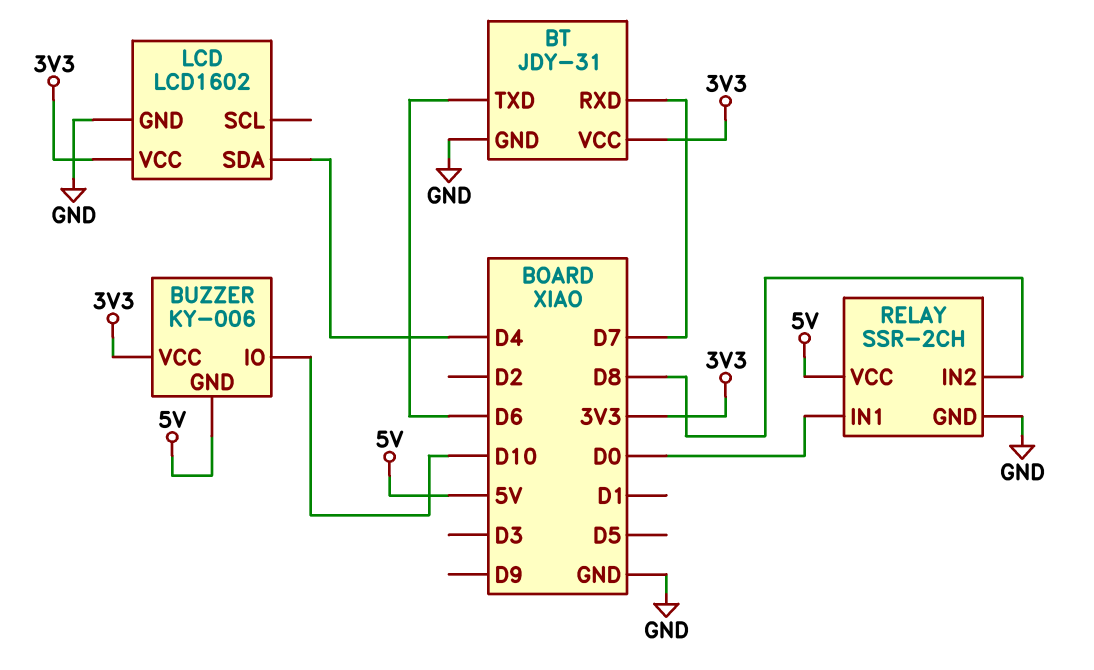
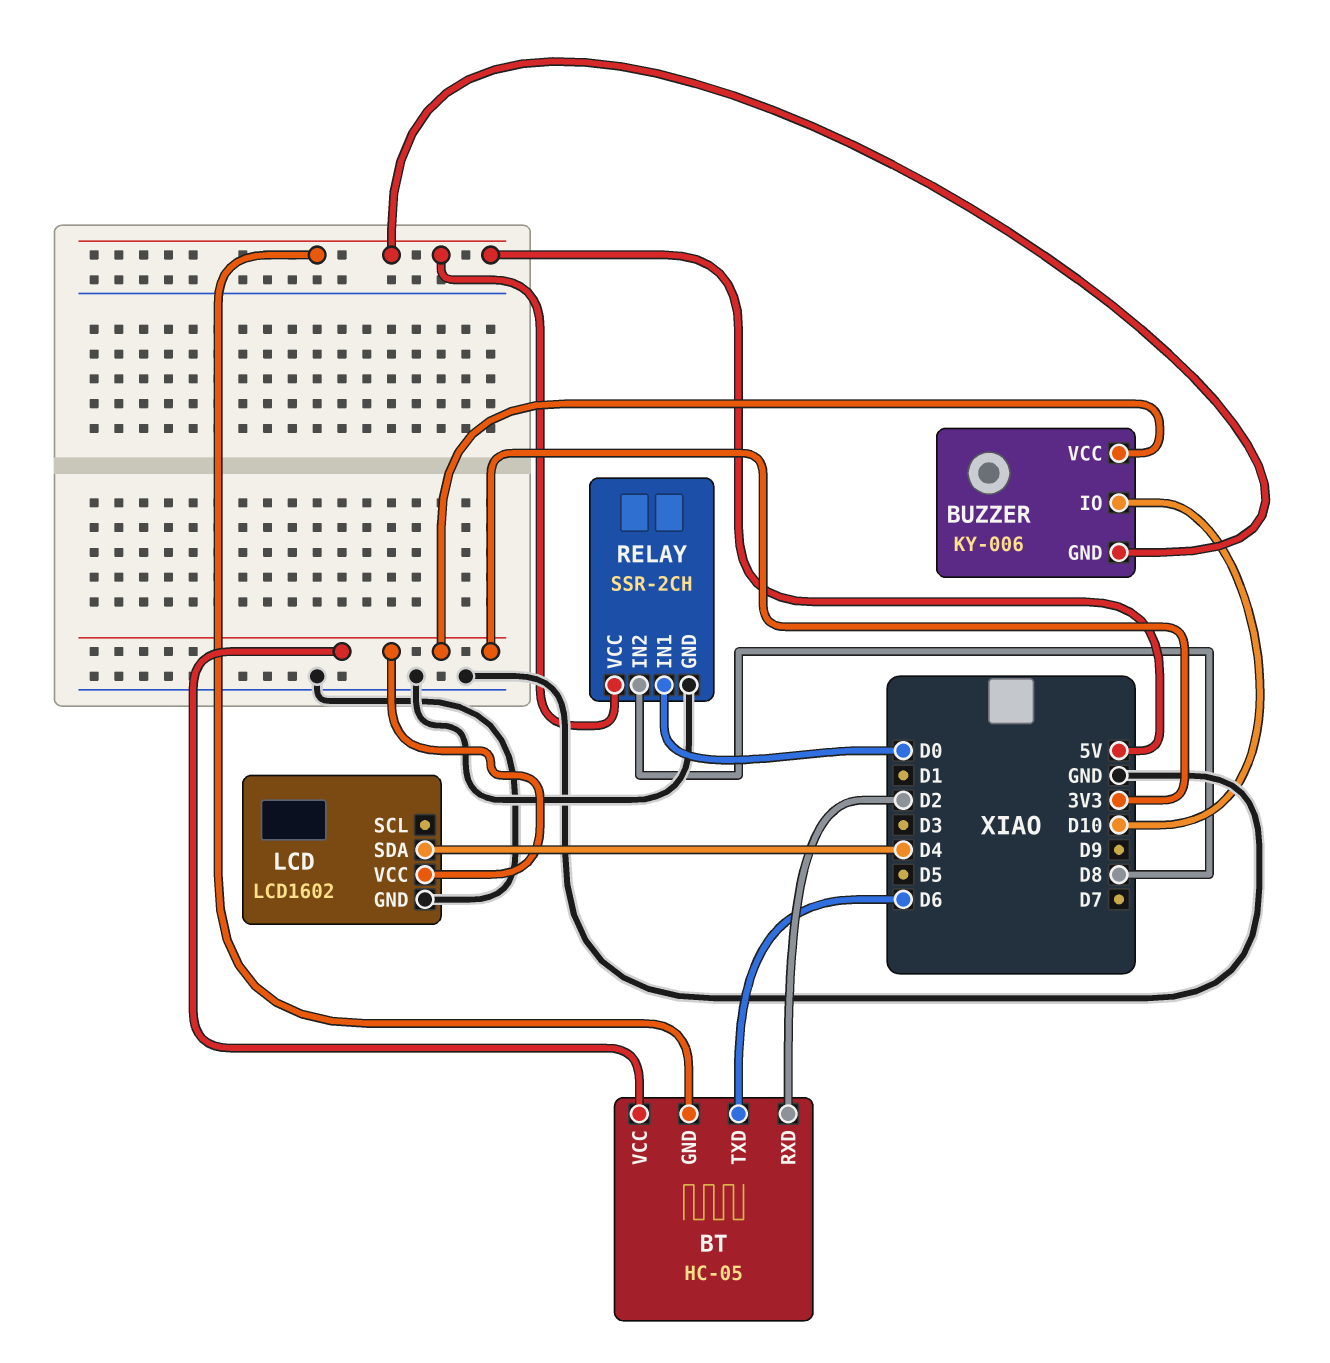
BT: JDY-31 -> HC-05
BT pin GND: GND -> 5V
BT pin RXD: D7 -> D2

